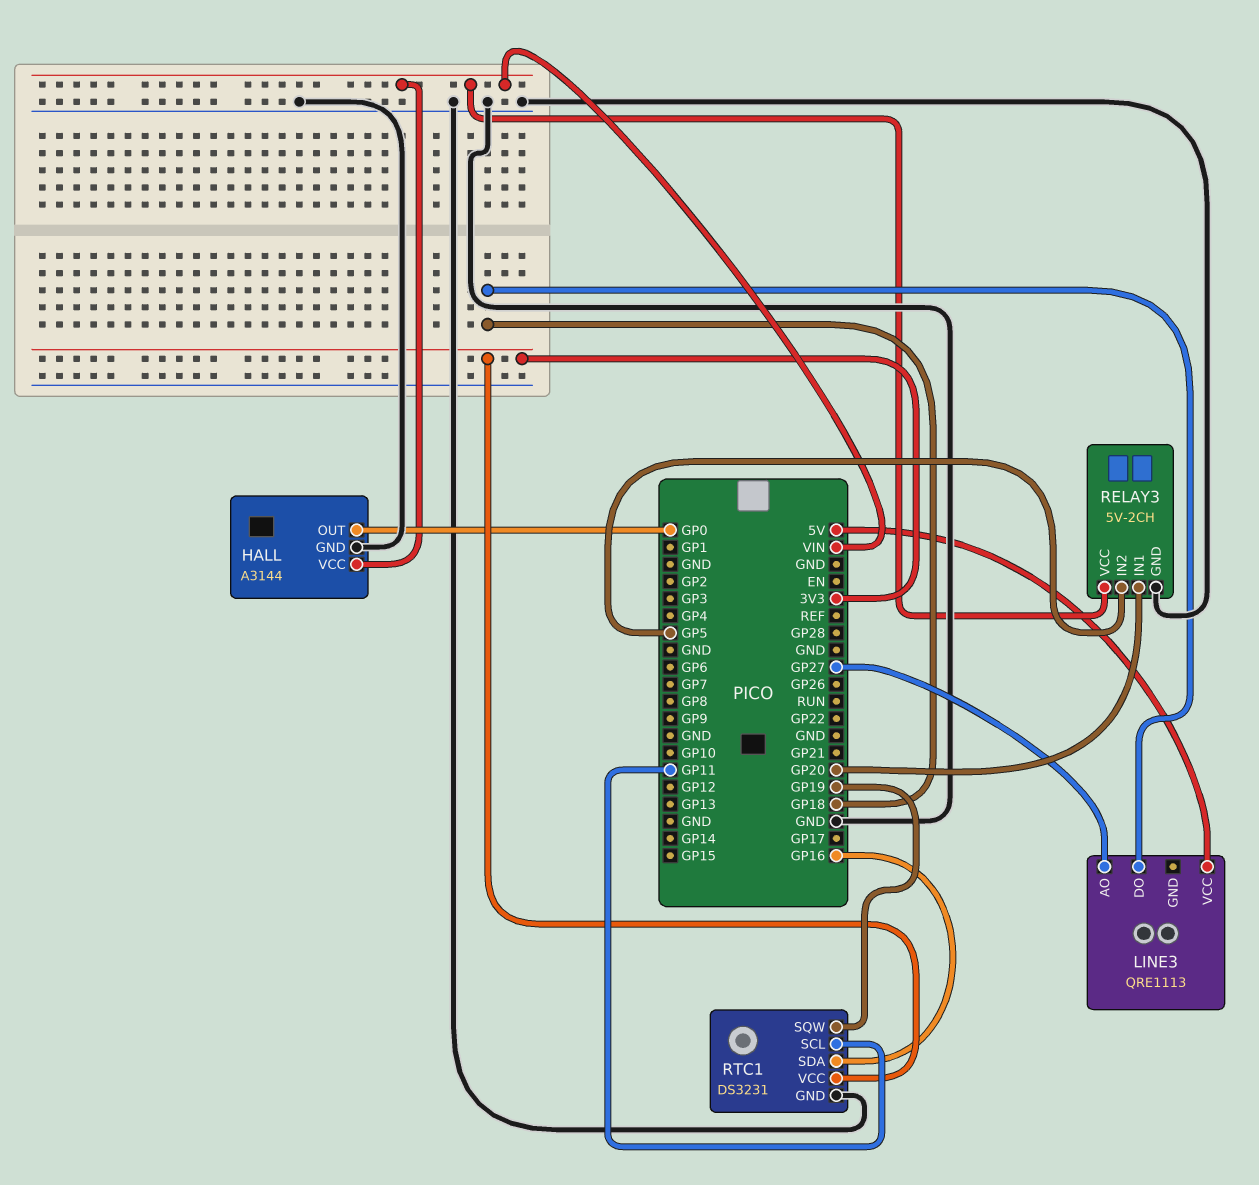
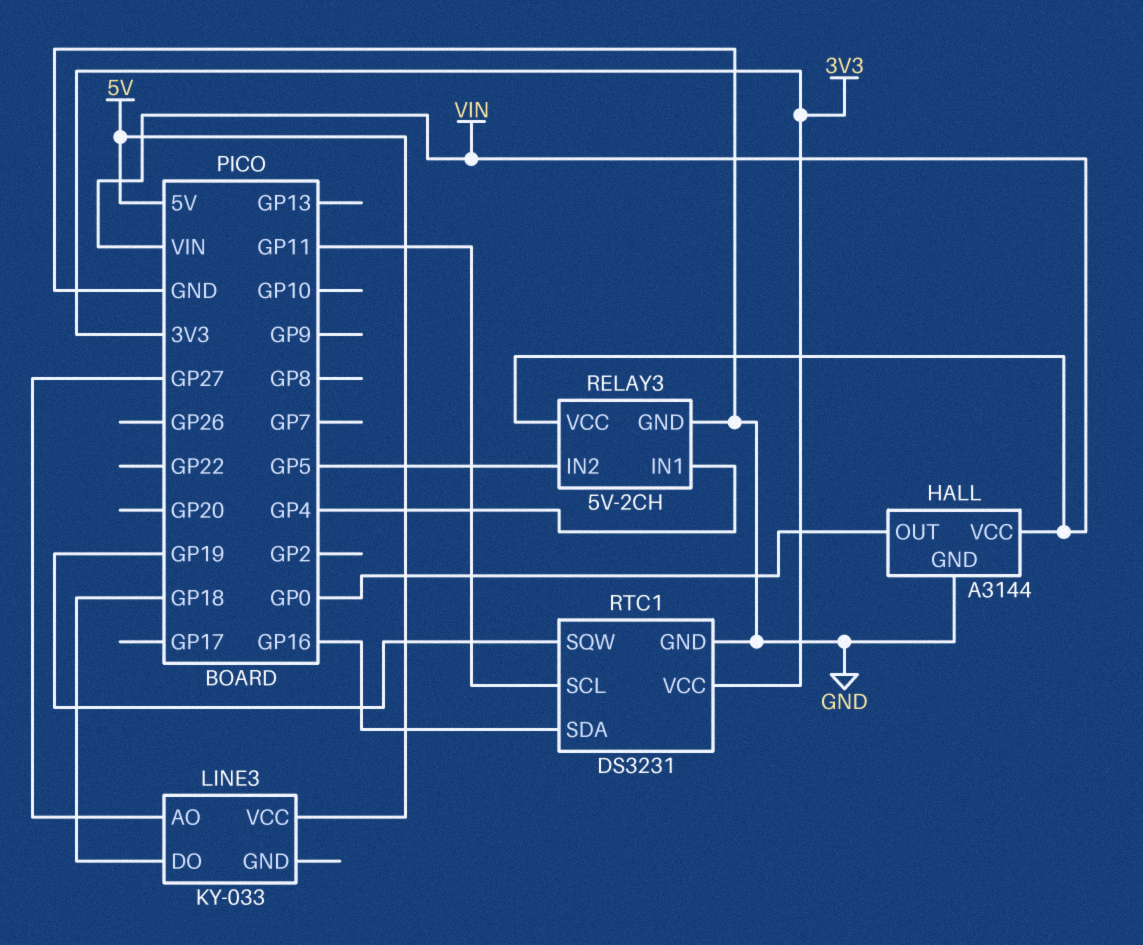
LINE3: QRE1113 -> KY-033
RELAY3 pin IN1: GP20 -> GP4

